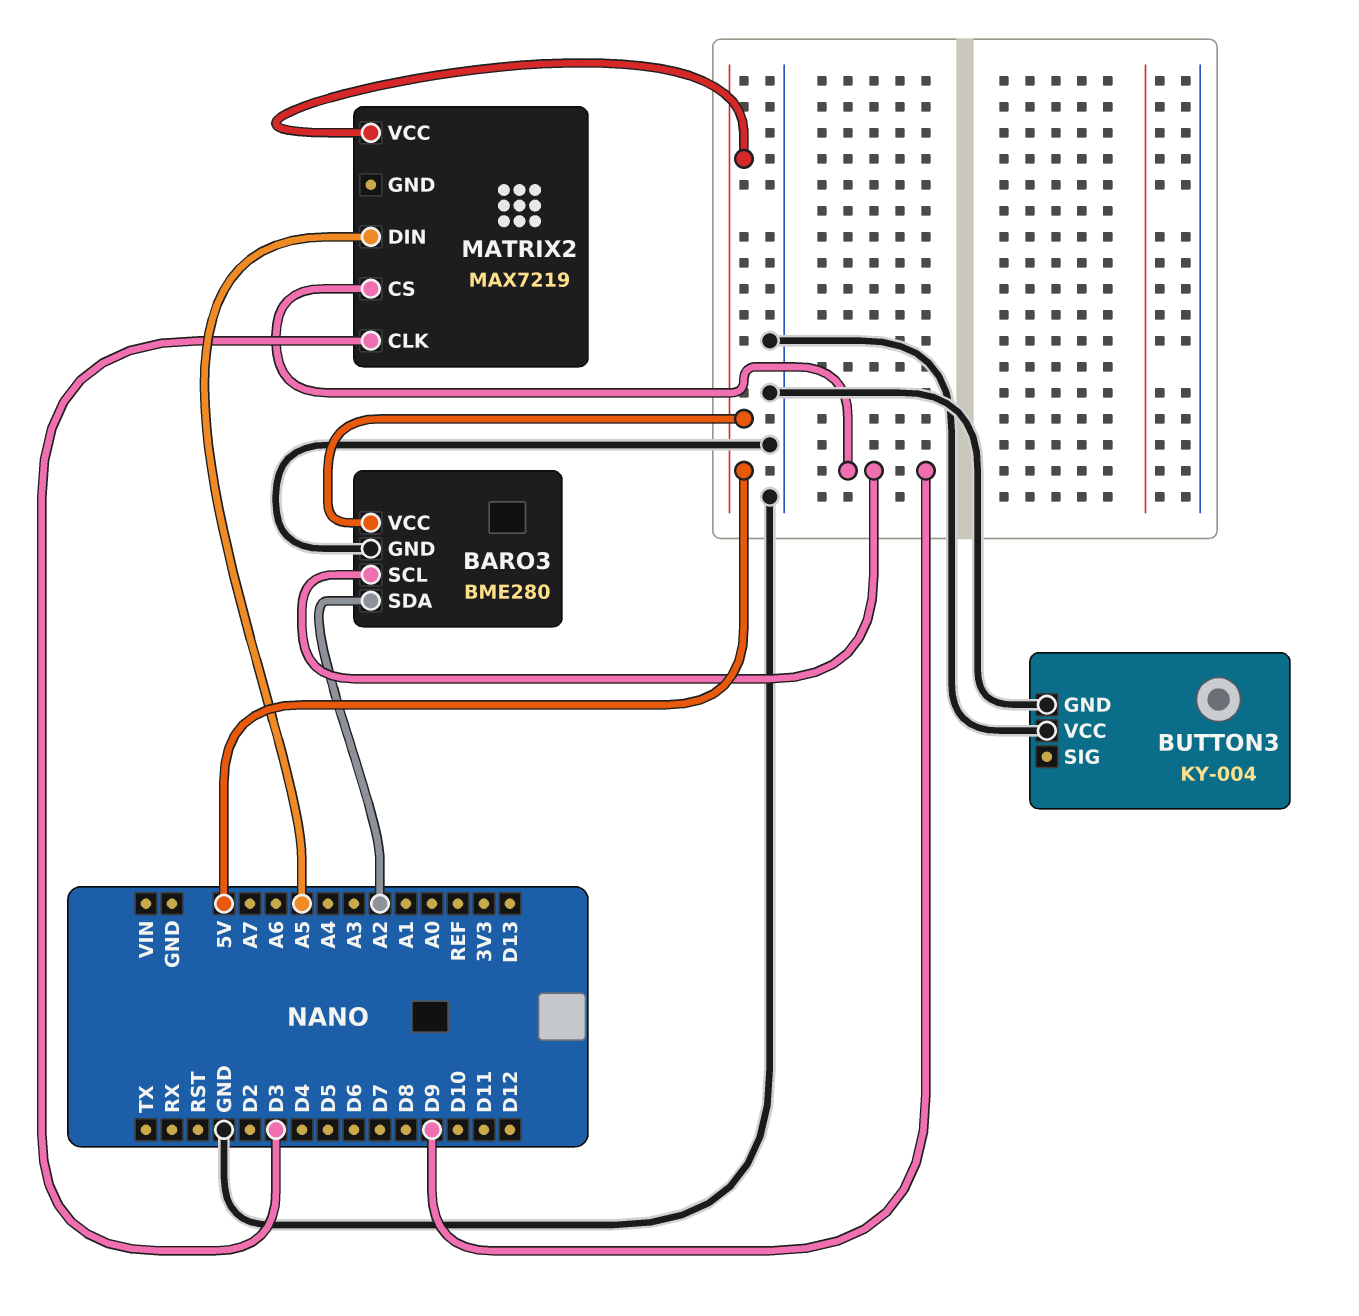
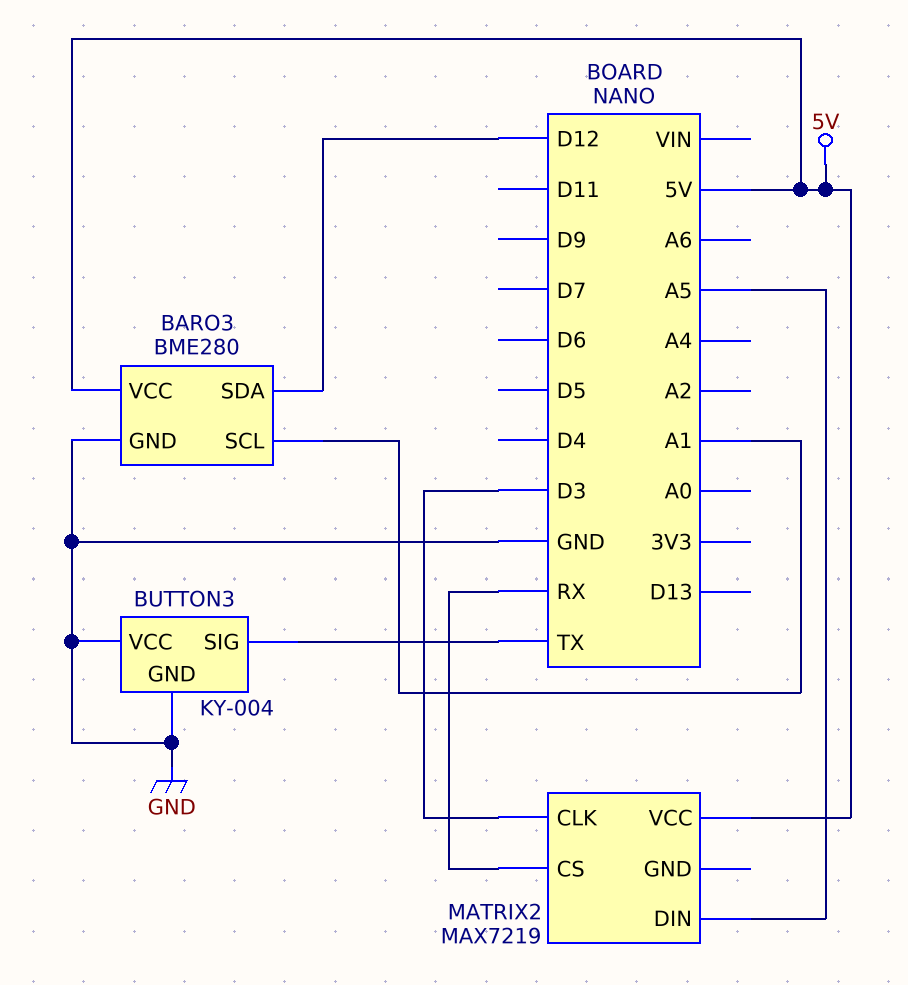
BARO3 pin SCL: D9 -> A1
BARO3 pin SDA: A2 -> D12
BUTTON3 pin SIG: none -> TX
MATRIX2 pin CS: D9 -> RX

